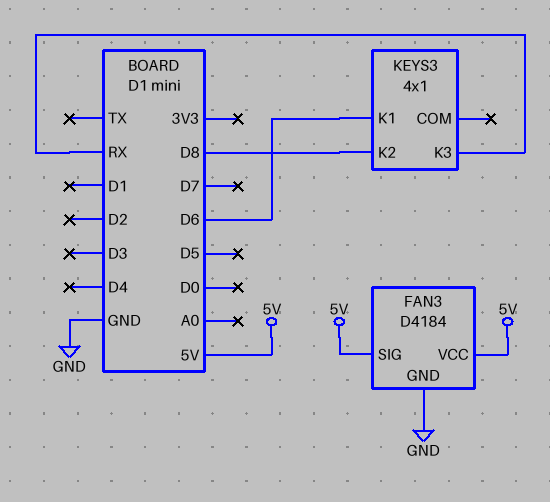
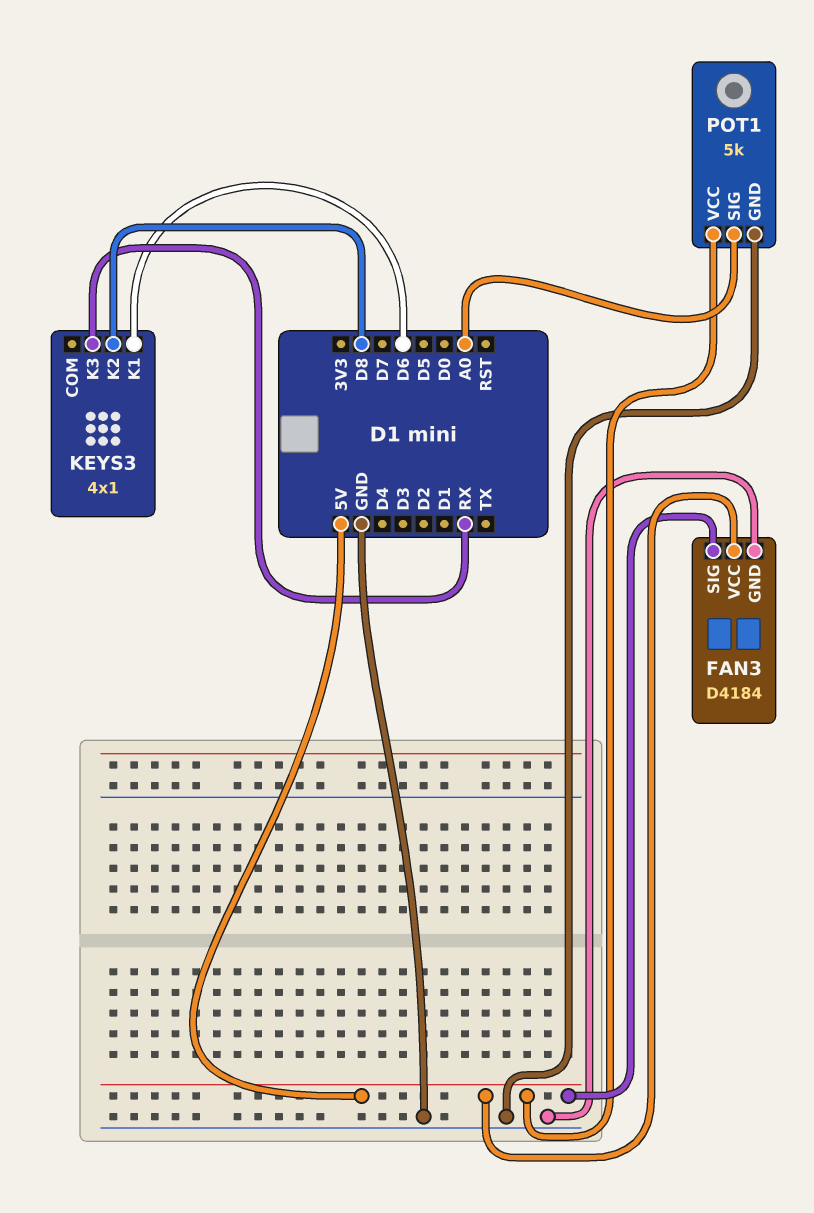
POT1: none -> 5k
POT1 pin GND: none -> GND
POT1 pin SIG: none -> A0
POT1 pin VCC: none -> 5V

